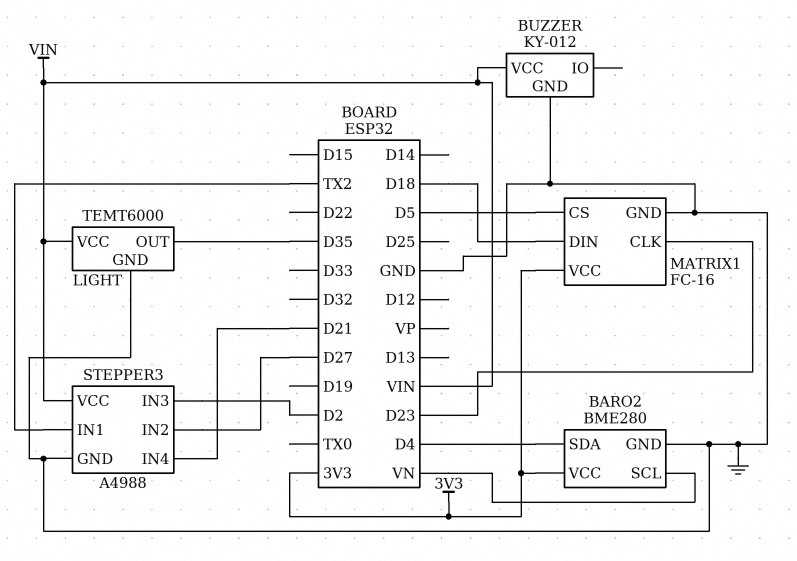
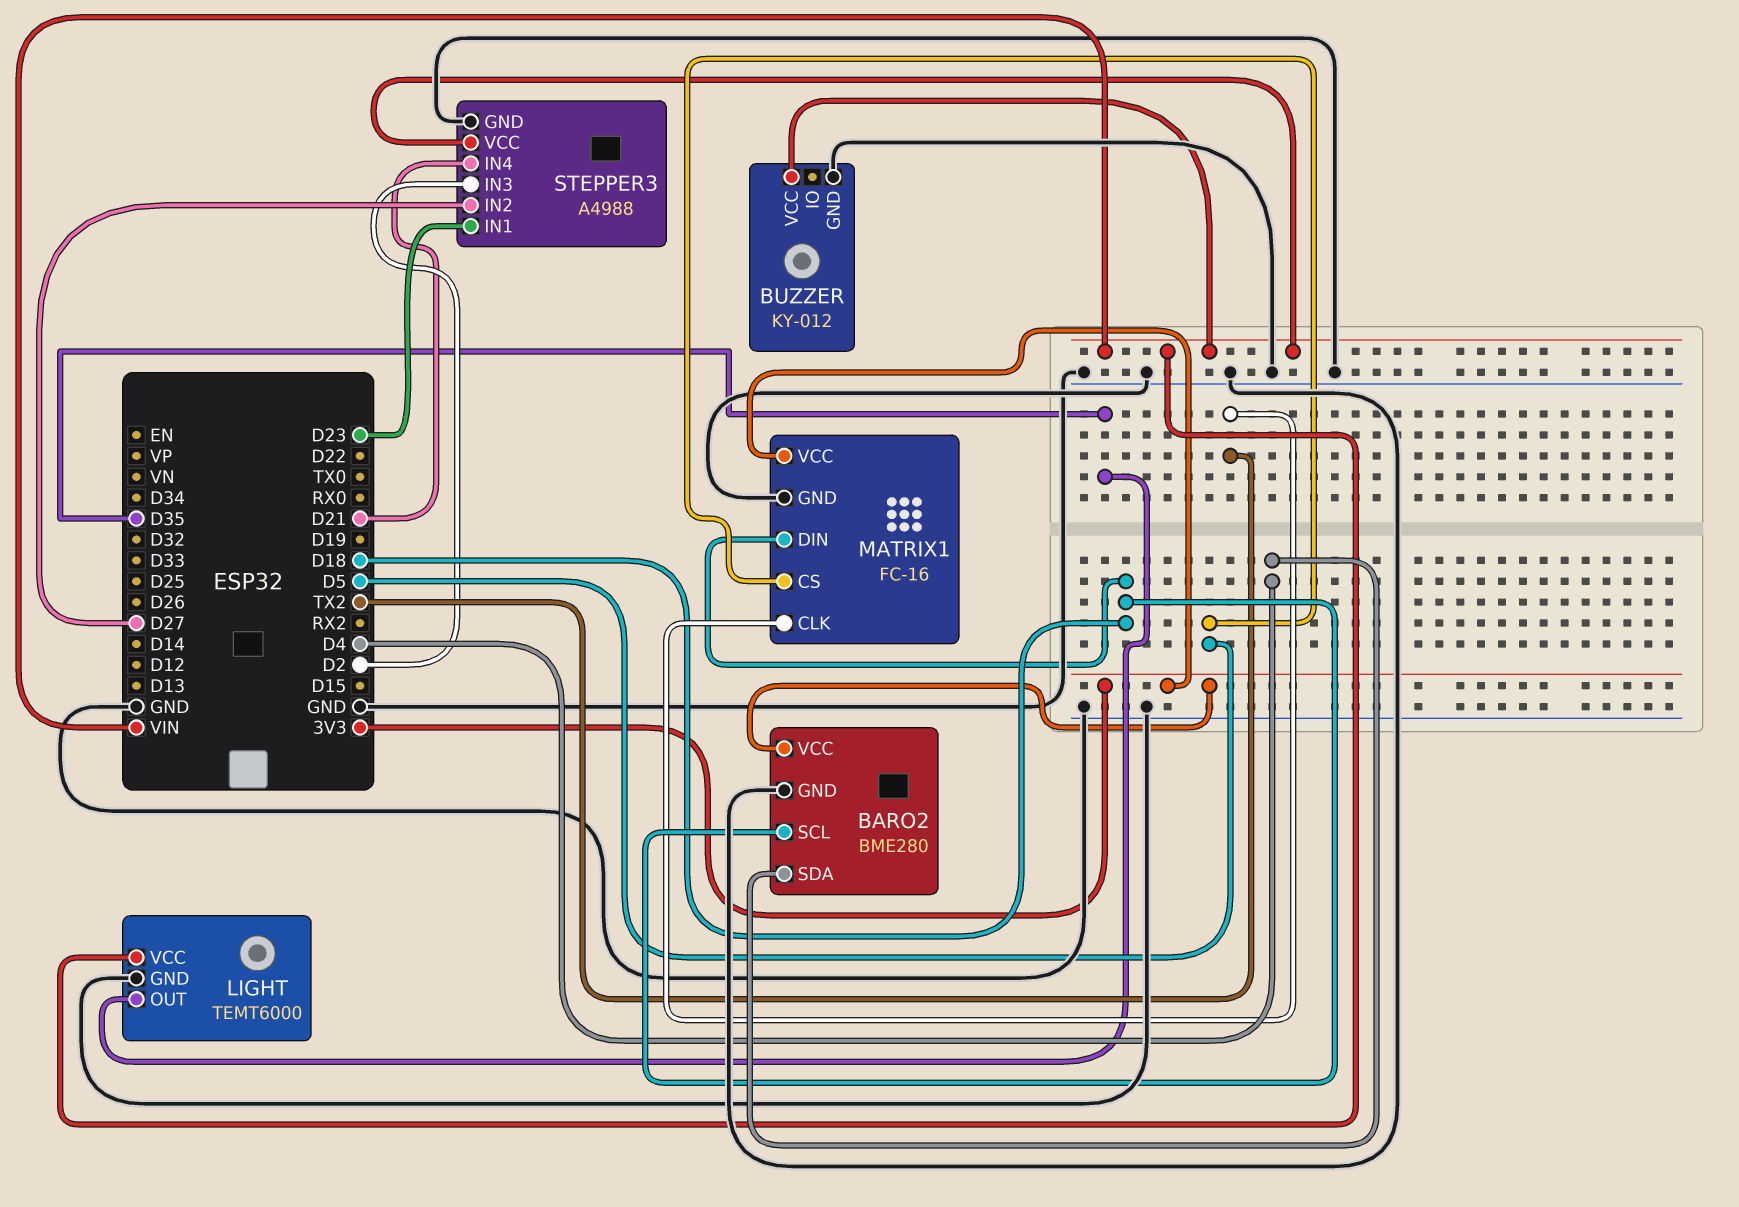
BARO2 pin SCL: VN -> D18
MATRIX1 pin CLK: D23 -> TX2
STEPPER3 pin IN1: TX2 -> D23

